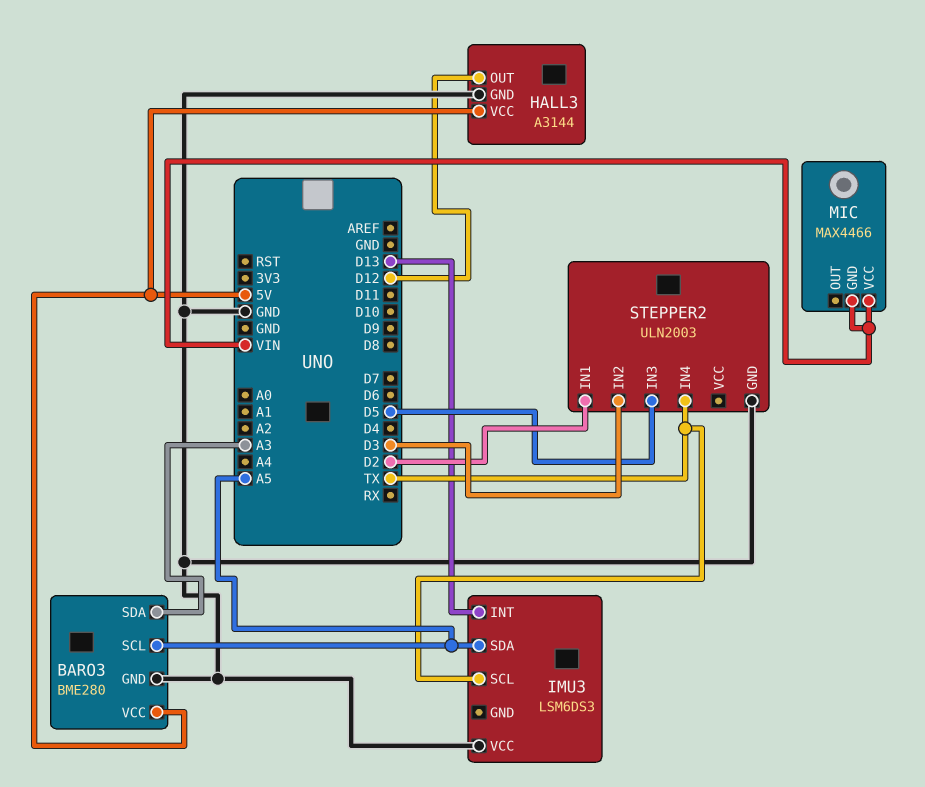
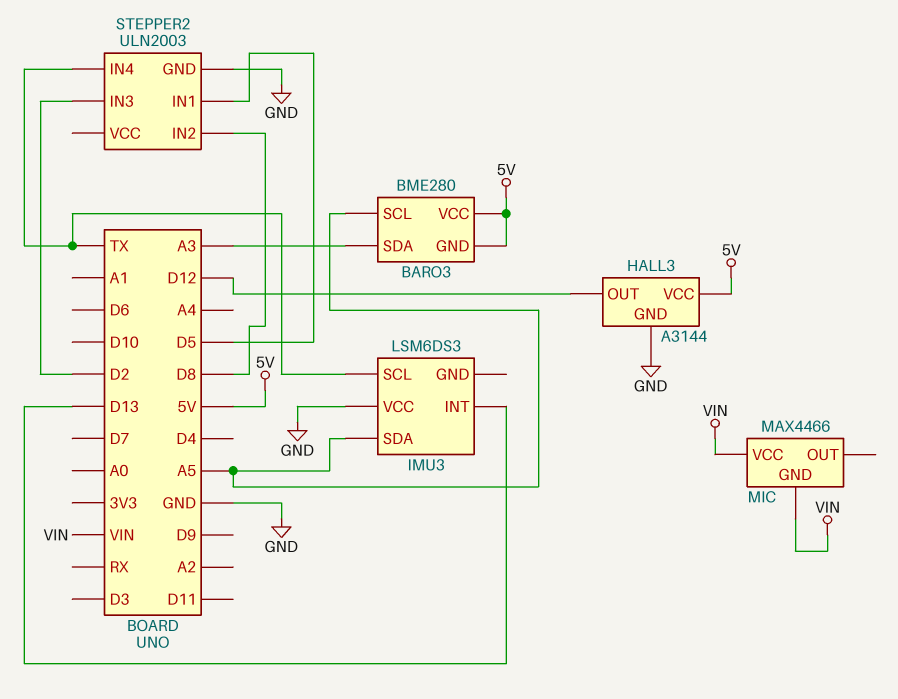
BARO3 pin GND: GND -> 5V
STEPPER2 pin IN1: D2 -> D5
STEPPER2 pin IN2: D3 -> D8
STEPPER2 pin IN3: D5 -> D2

